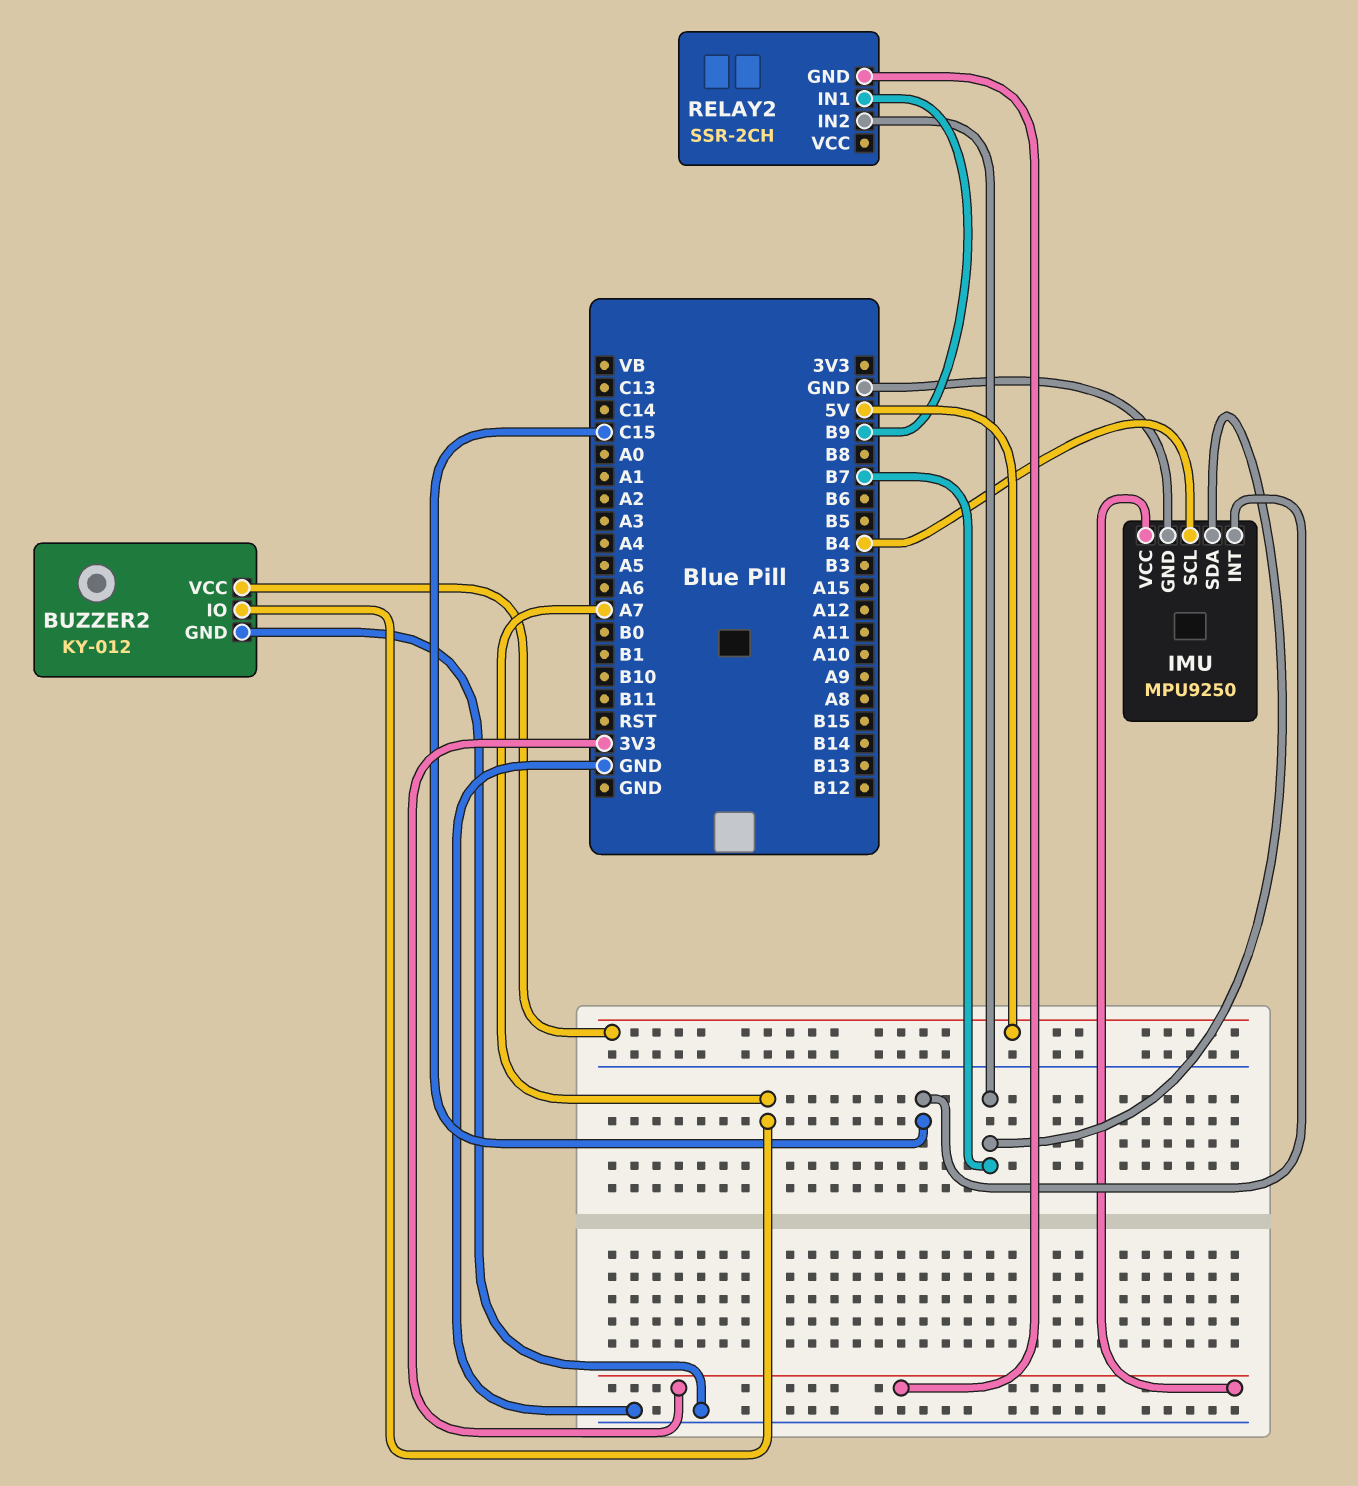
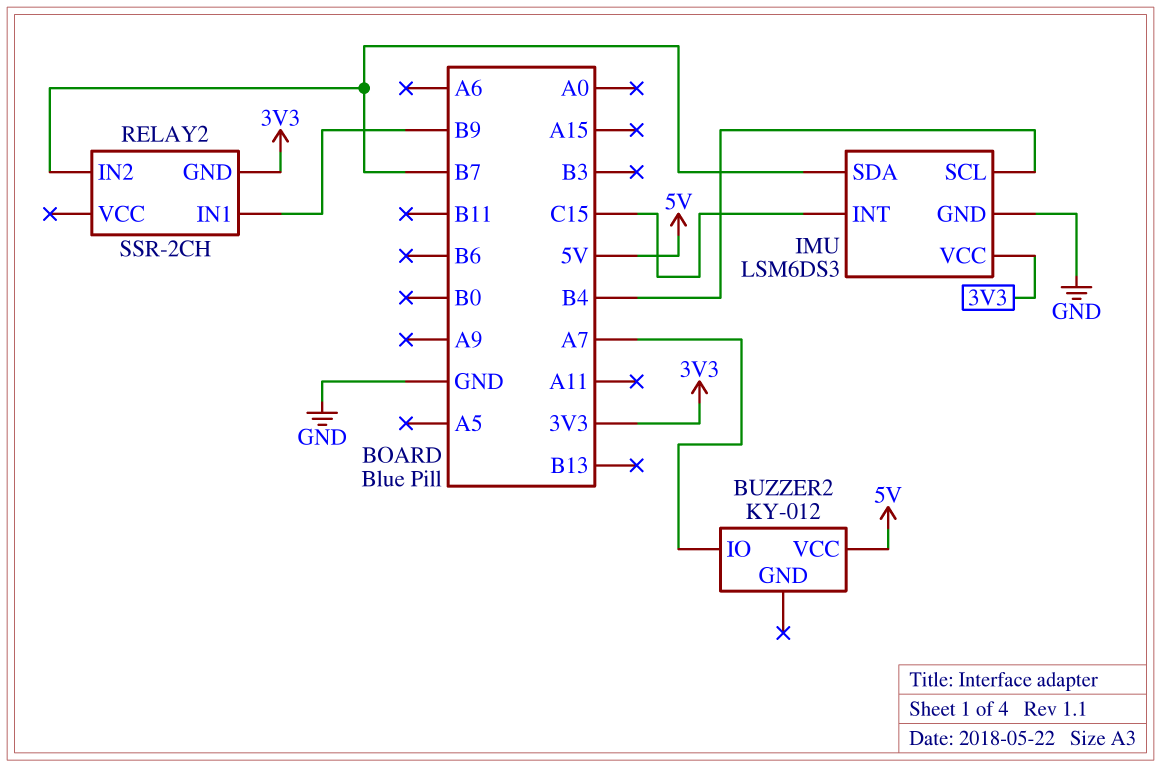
BUZZER2 pin GND: GND -> none
IMU: MPU9250 -> LSM6DS3

